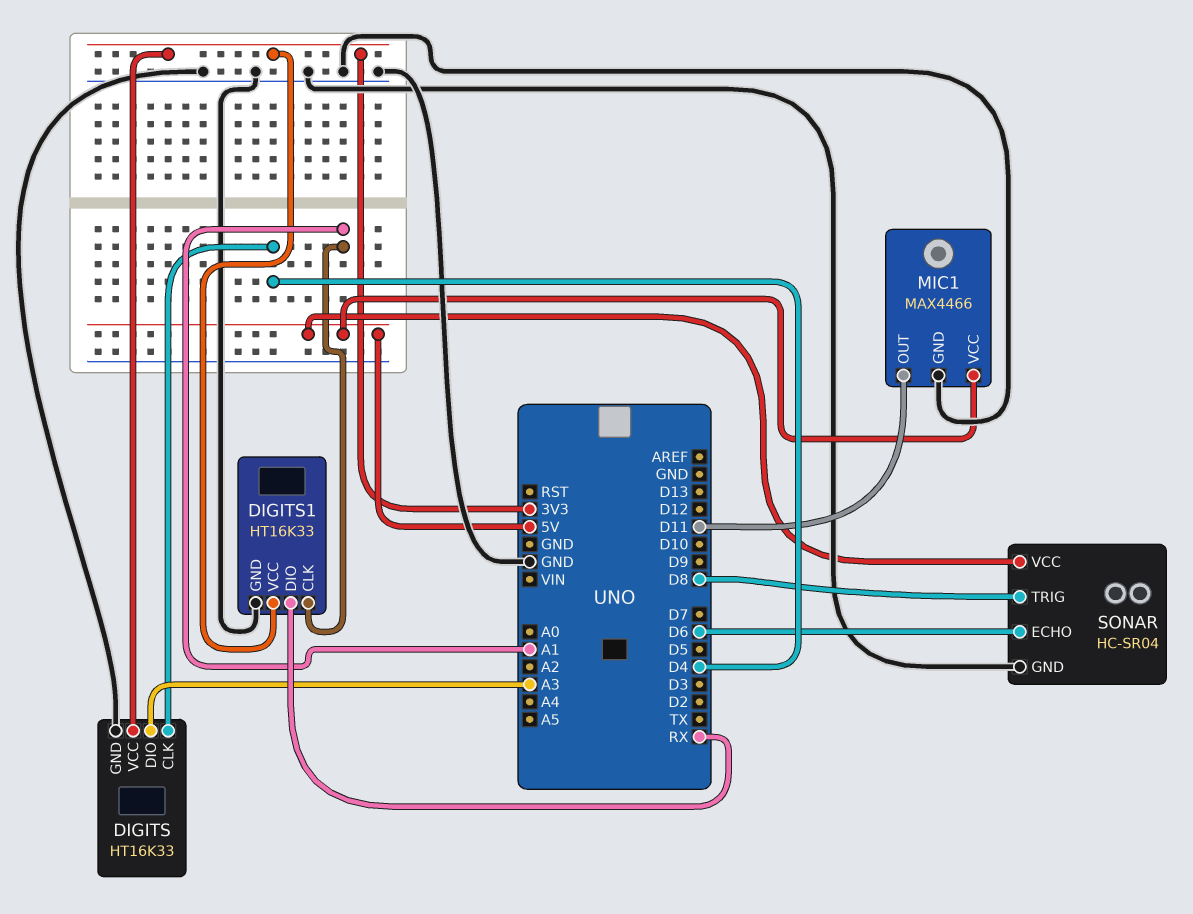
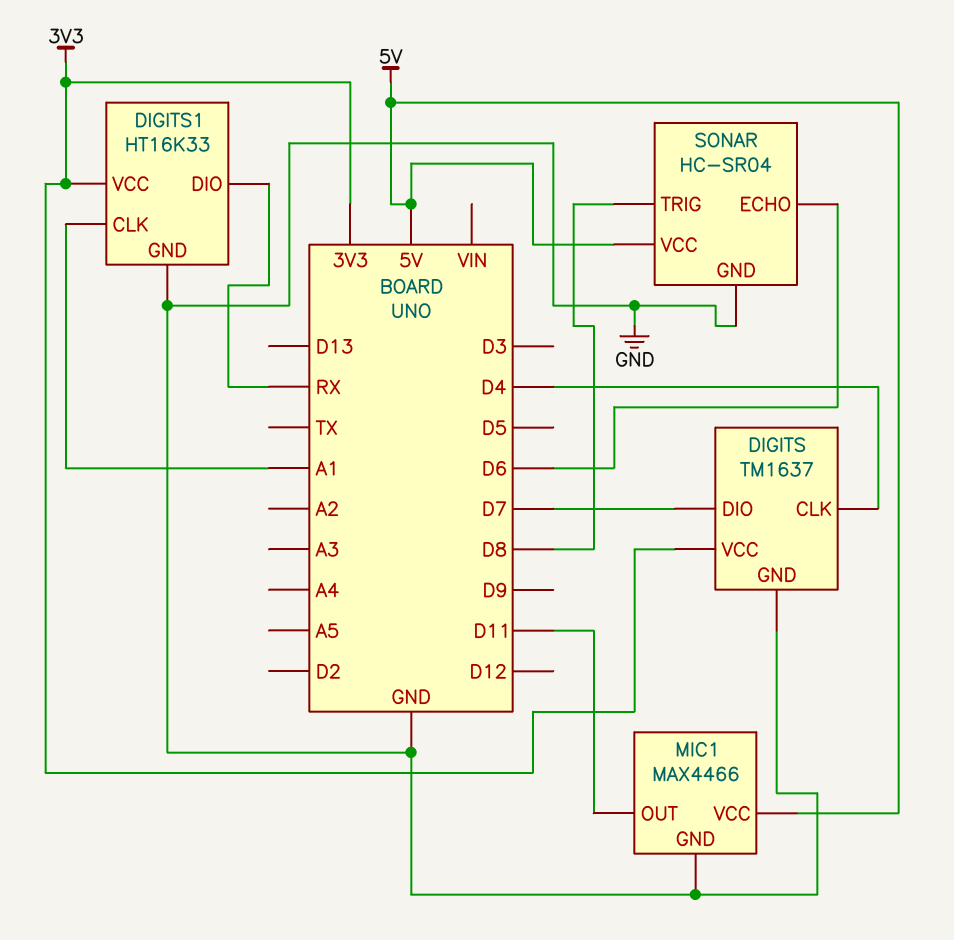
DIGITS: HT16K33 -> TM1637
DIGITS pin DIO: A3 -> D7

